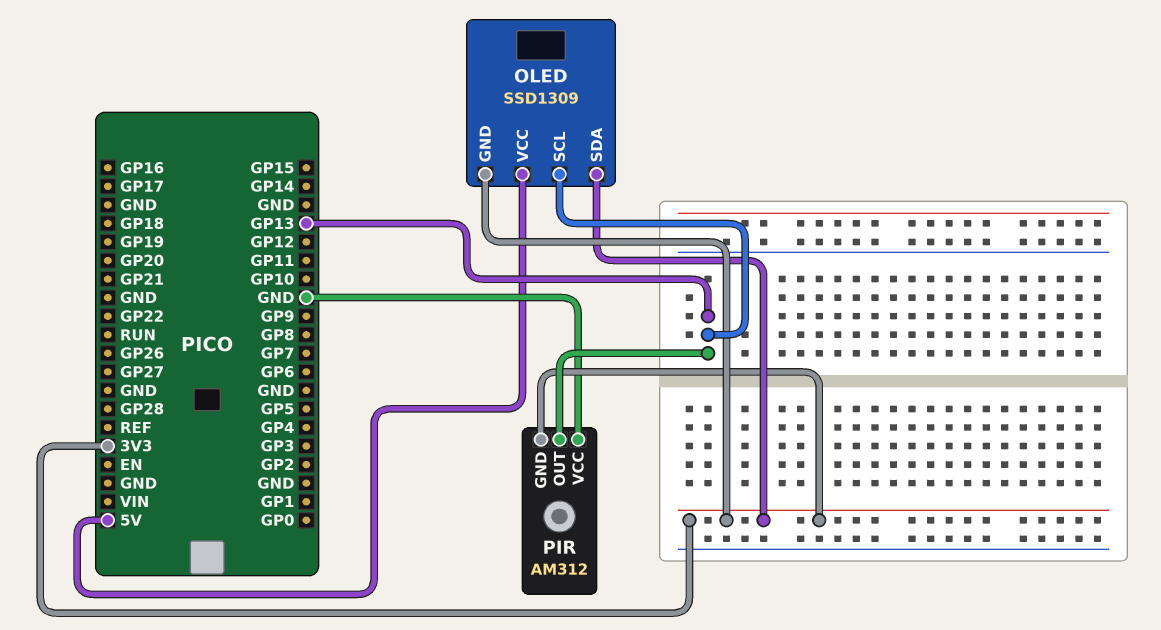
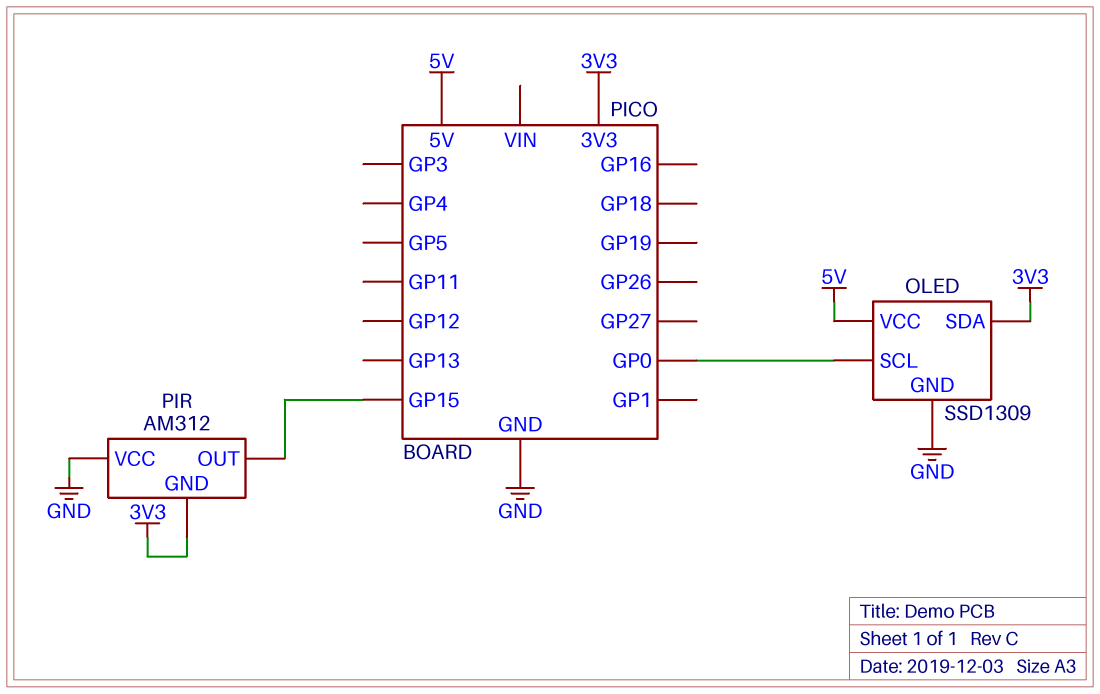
OLED pin GND: 3V3 -> GND
OLED pin SCL: GP13 -> GP0
PIR pin OUT: GP13 -> GP15

